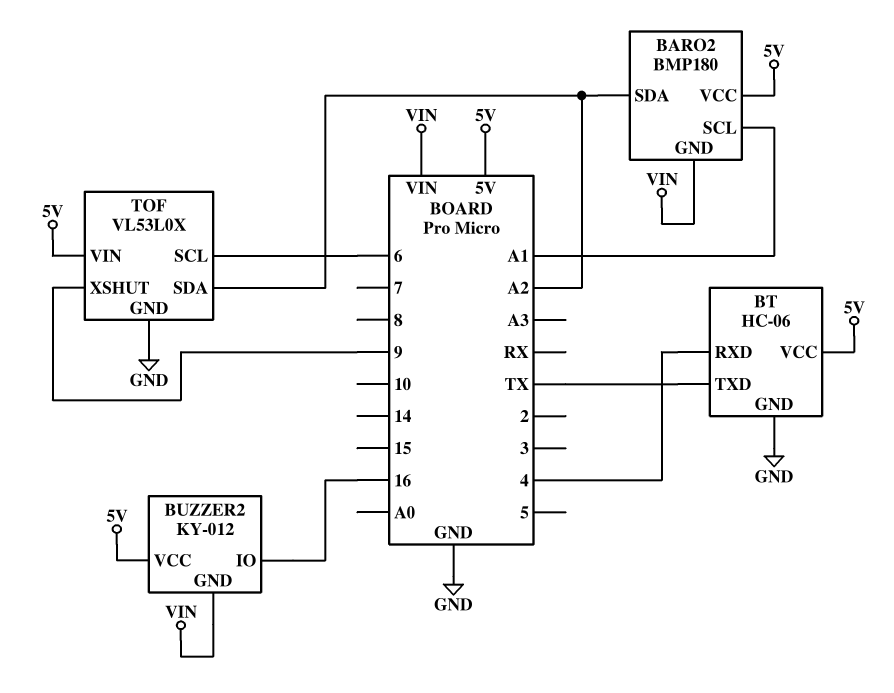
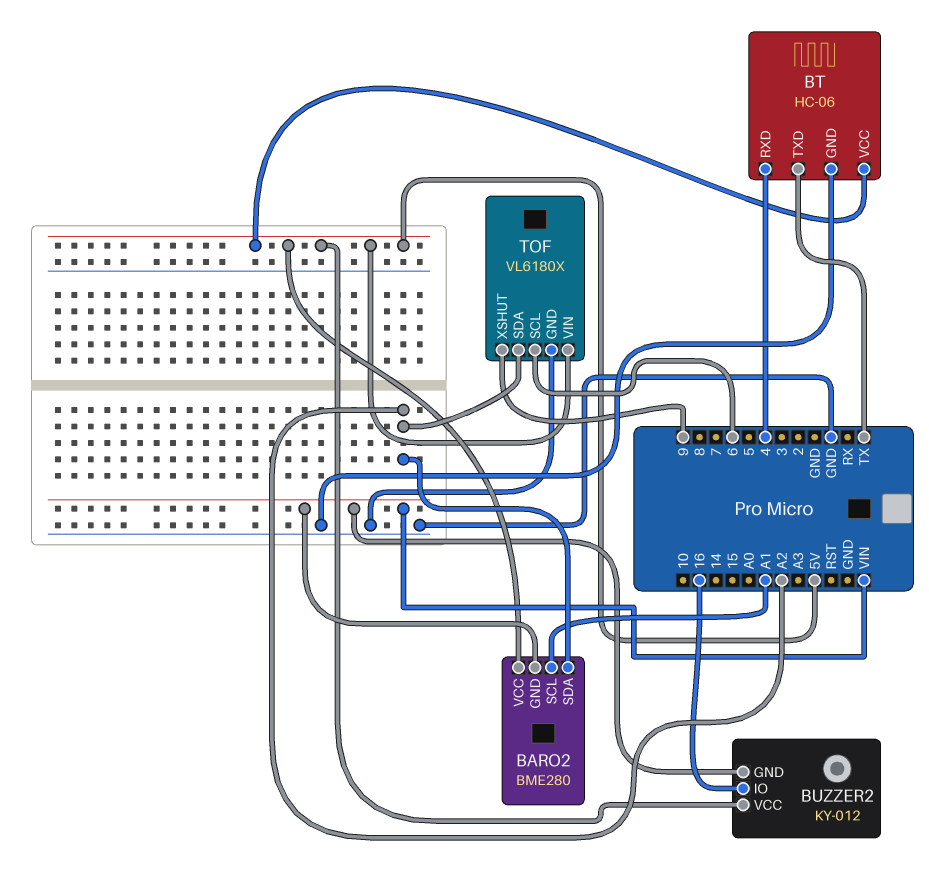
BARO2: BMP180 -> BME280
TOF: VL53L0X -> VL6180X

